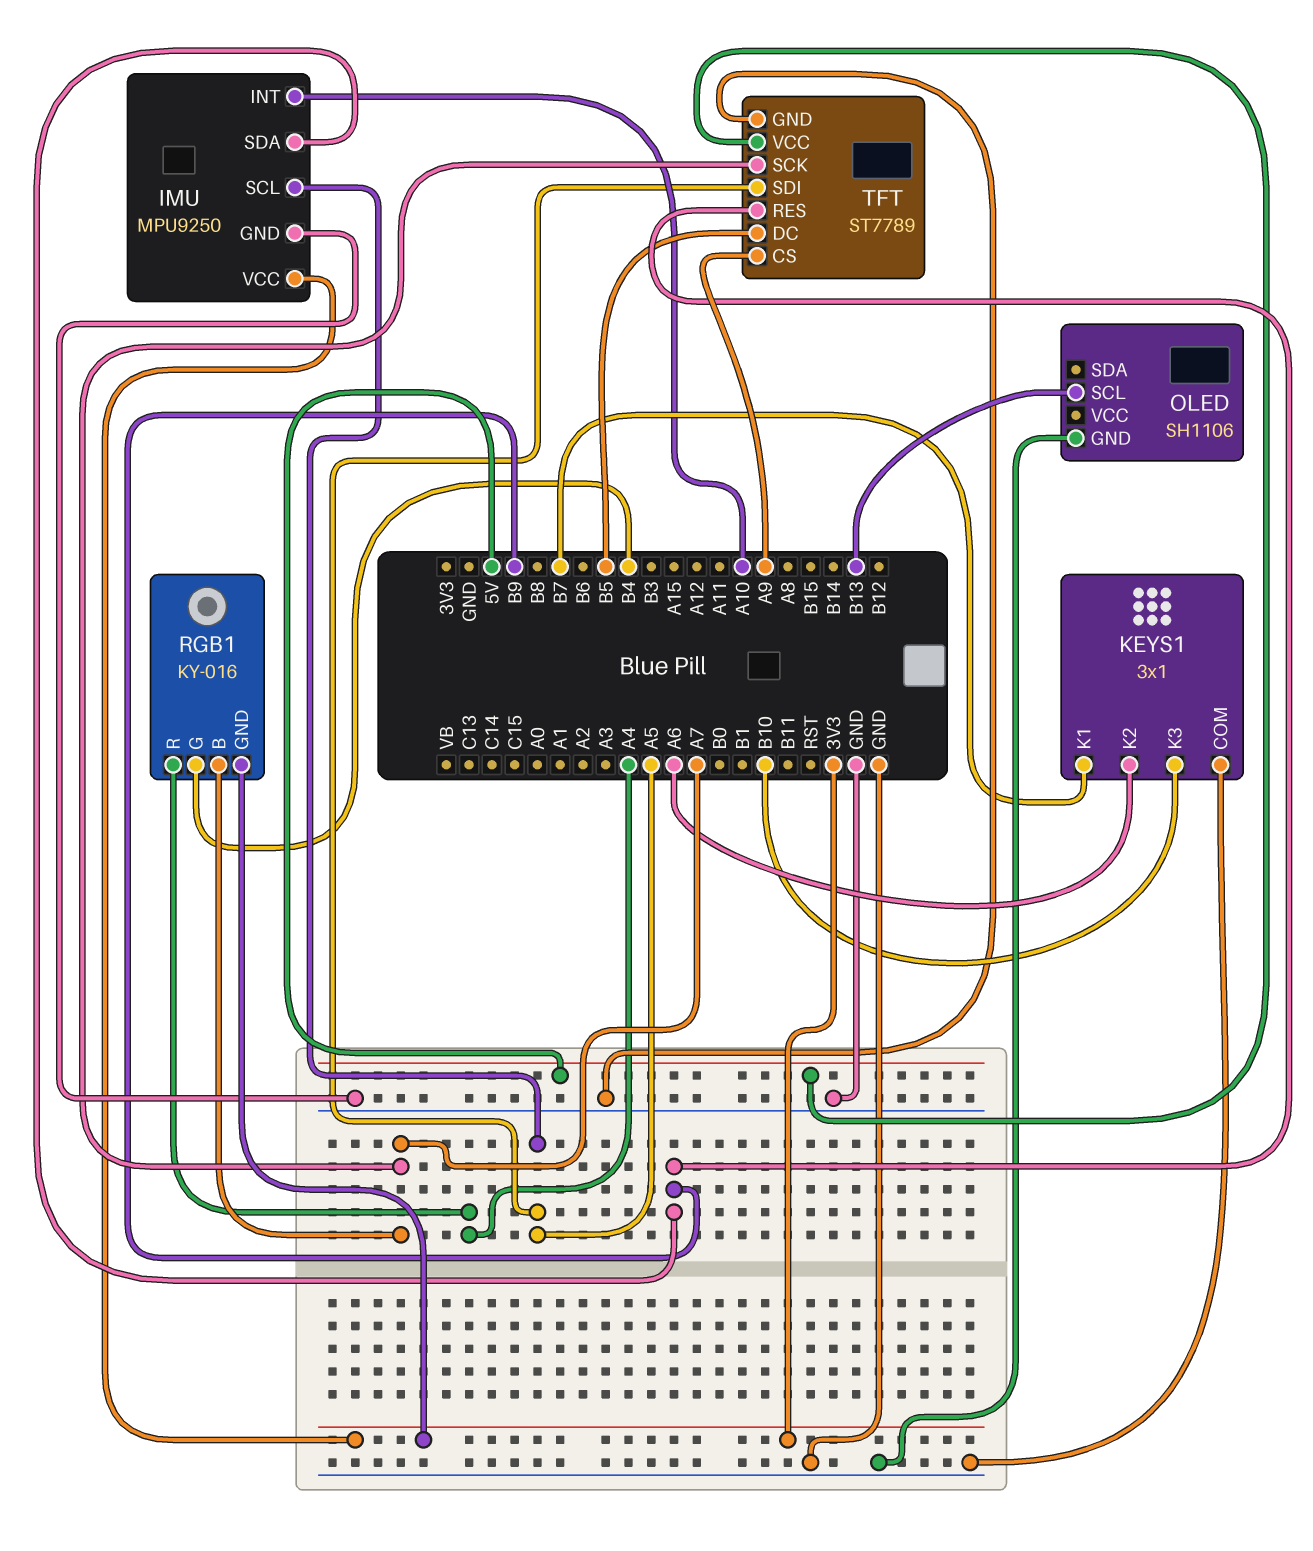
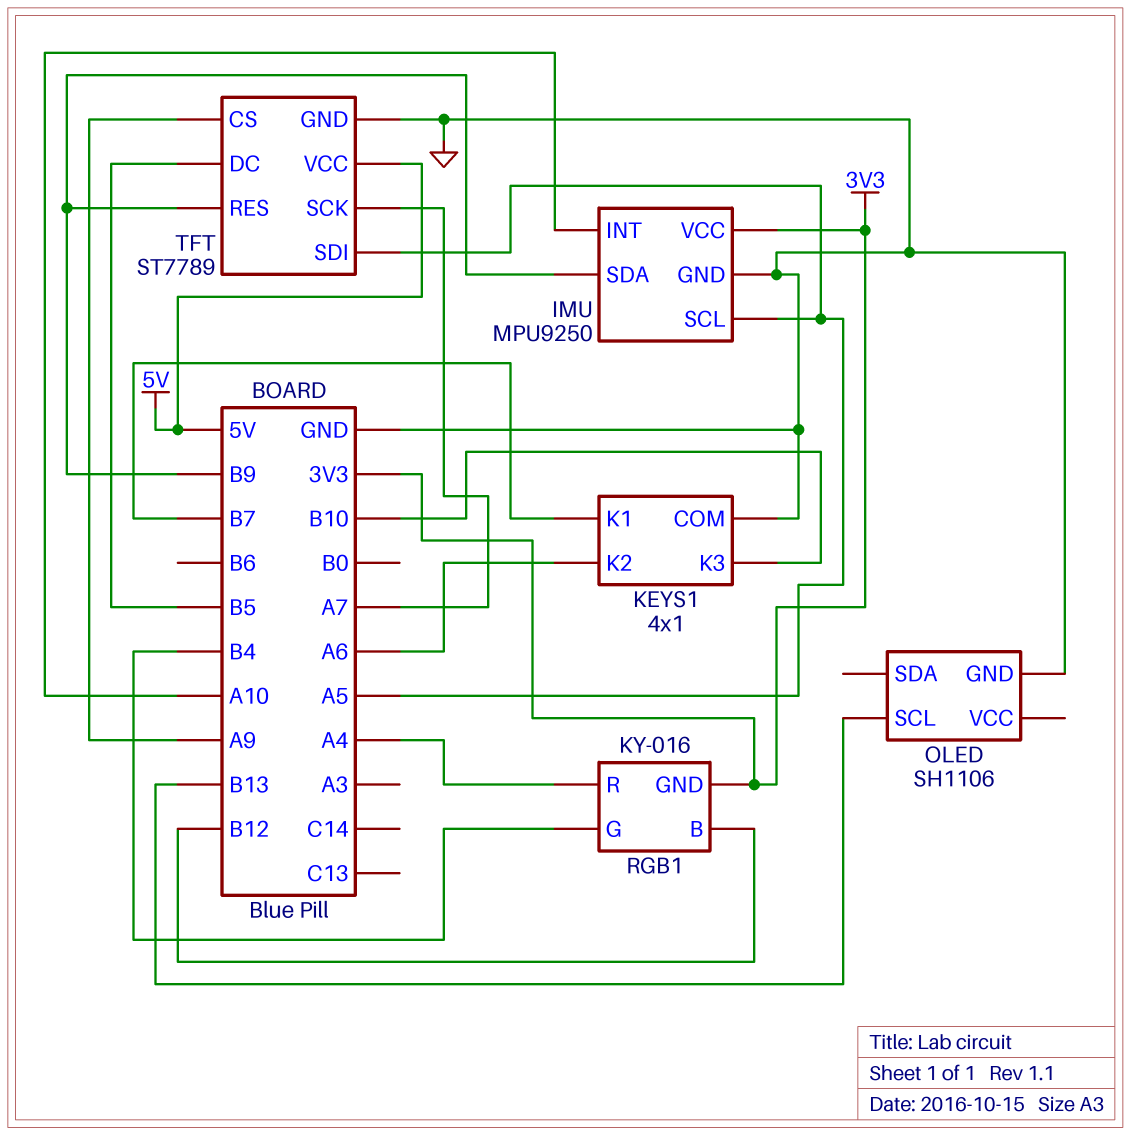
KEYS1: 3x1 -> 4x1
RGB1 pin B: A7 -> B12

